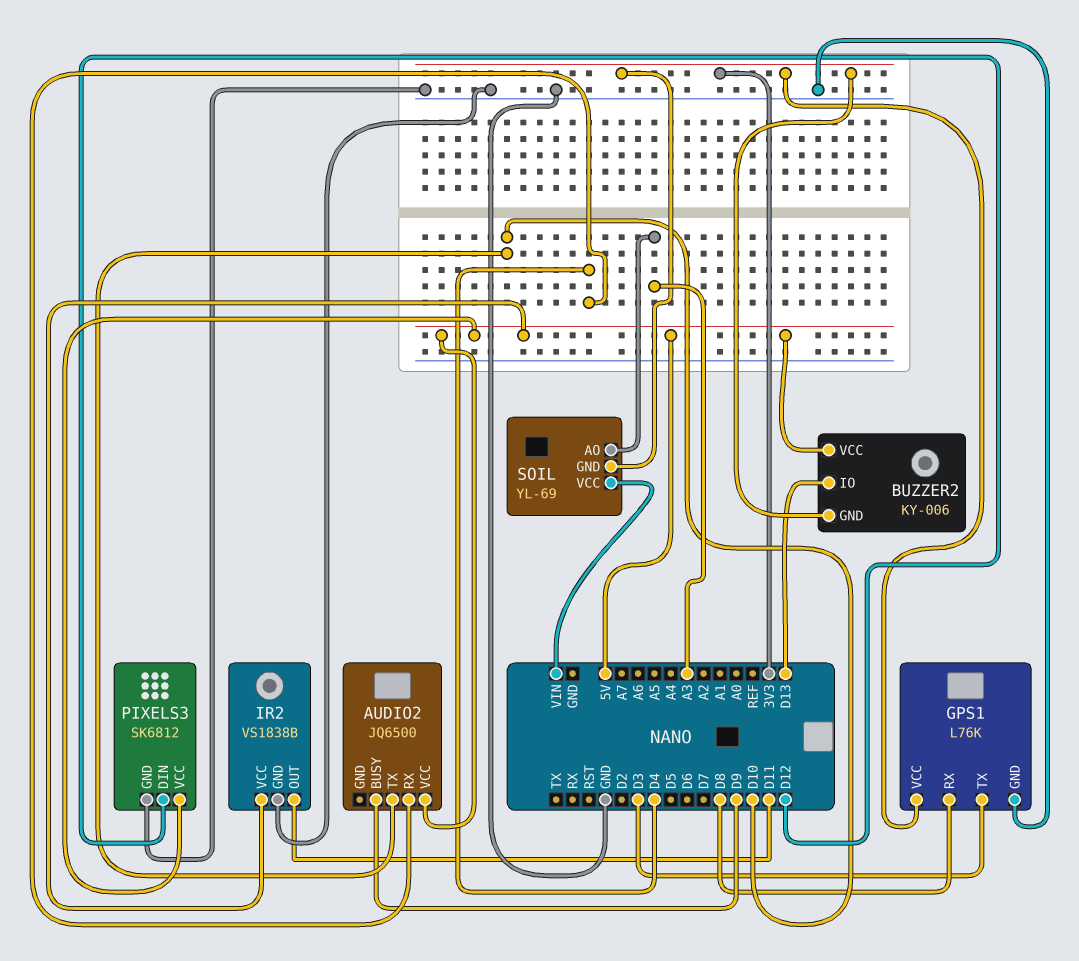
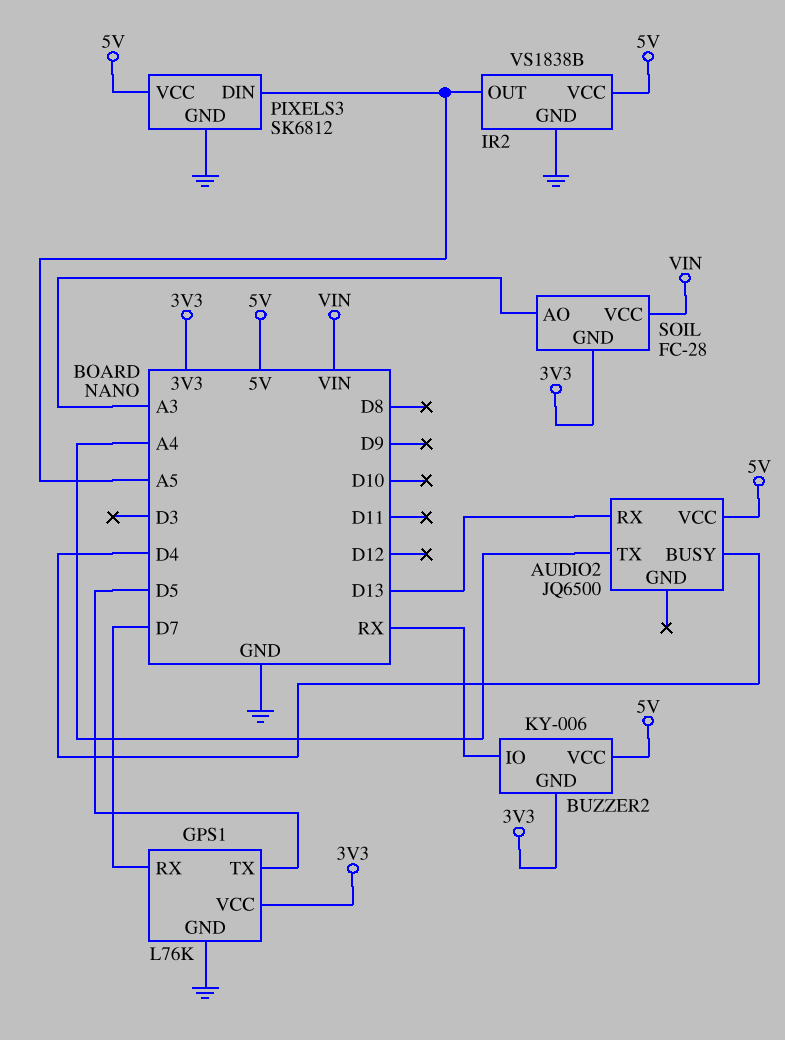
AUDIO2 pin BUSY: D9 -> D4
AUDIO2 pin RX: D4 -> D13
AUDIO2 pin TX: D10 -> A4
BUZZER2 pin IO: D13 -> RX
GPS1 pin RX: D8 -> D7
GPS1 pin TX: D3 -> D5
IR2 pin OUT: D11 -> A5
PIXELS3 pin DIN: D12 -> A5
SOIL: YL-69 -> FC-28

